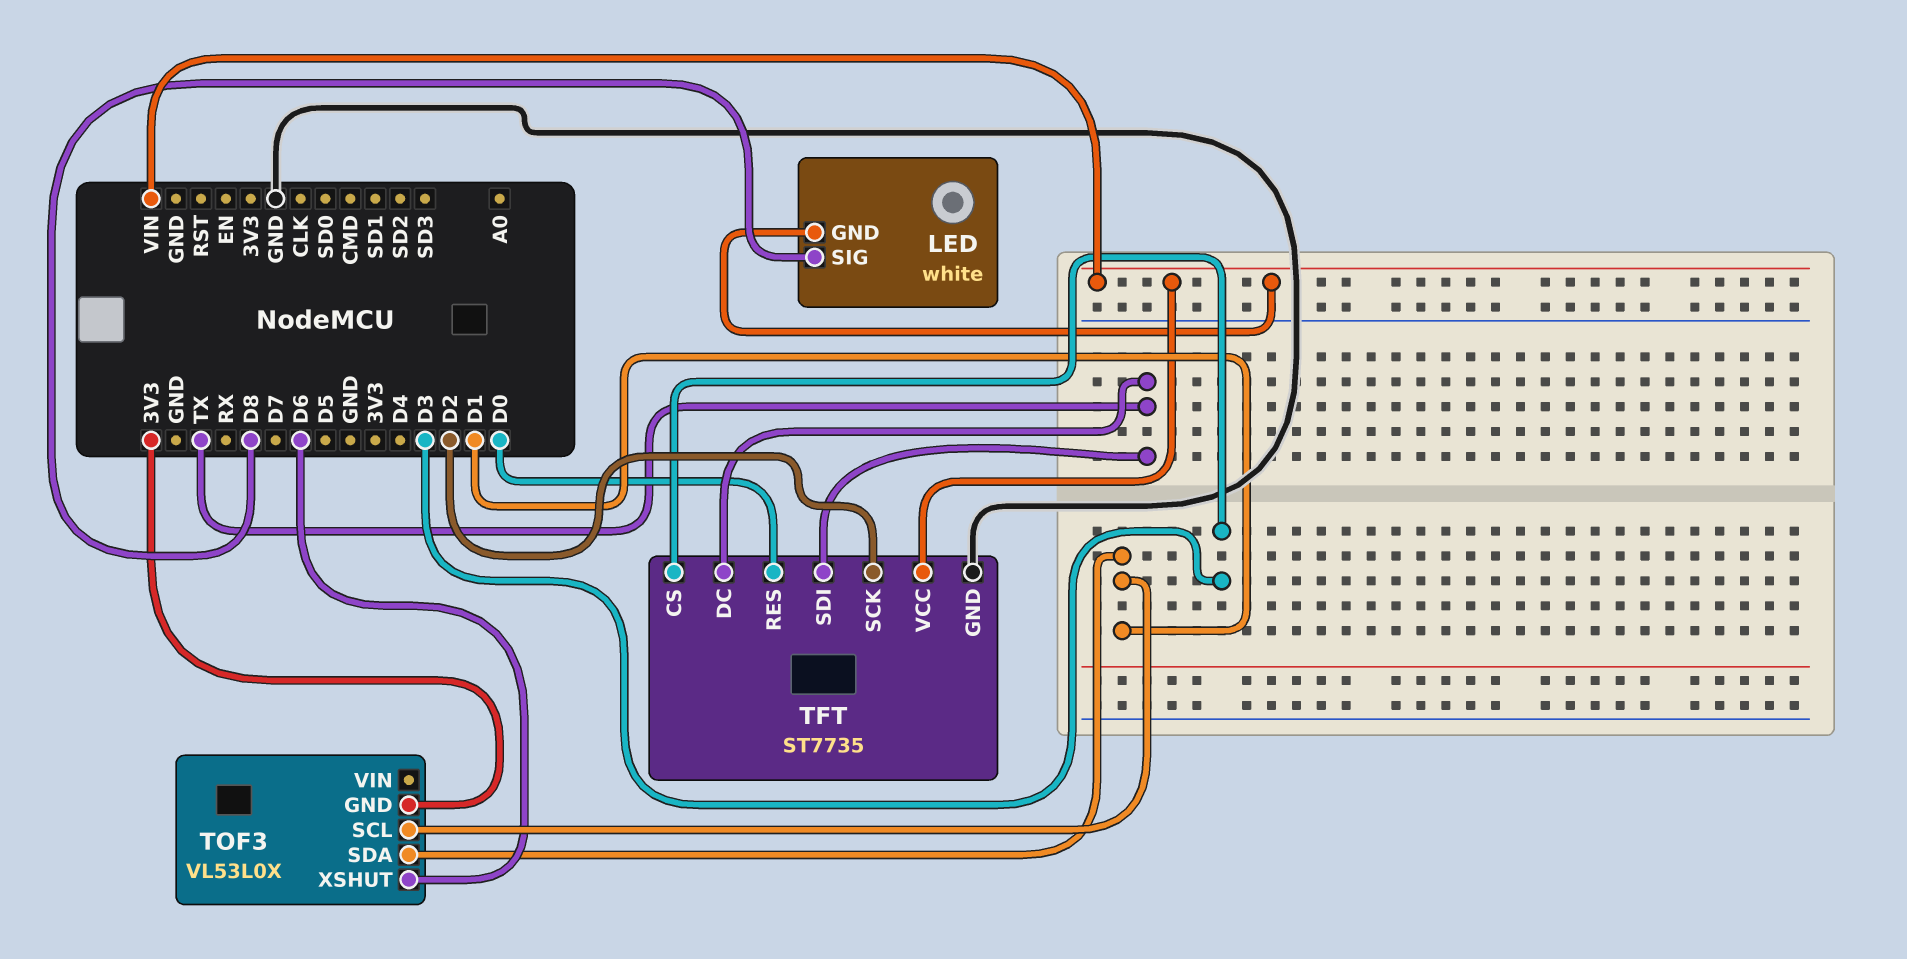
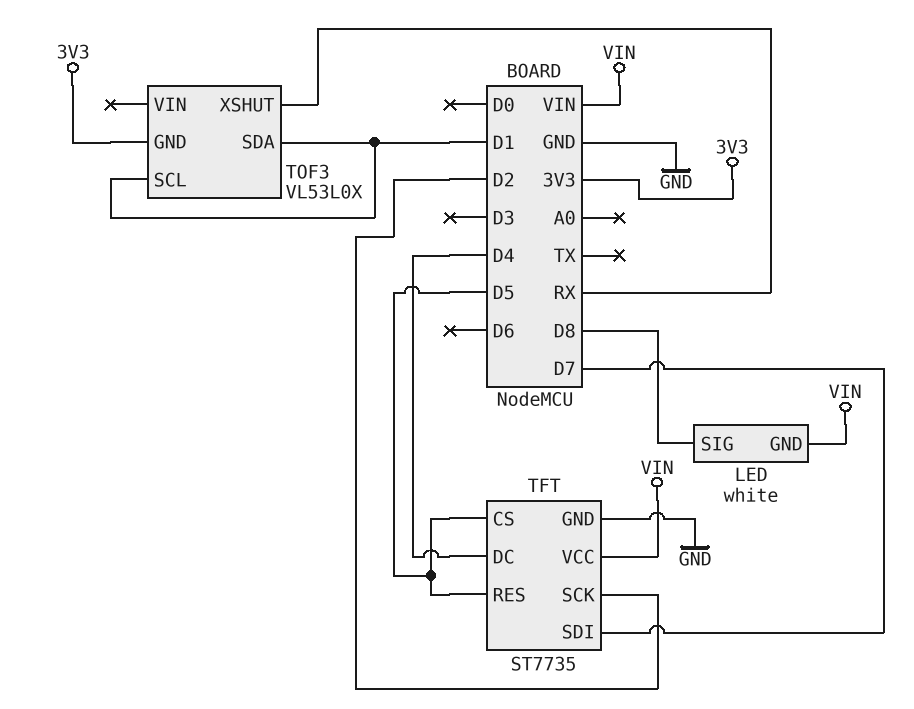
TFT pin CS: D3 -> D5
TFT pin DC: TX -> D4
TFT pin RES: D0 -> D5
TFT pin SDI: TX -> D7
TOF3 pin XSHUT: D6 -> RX

